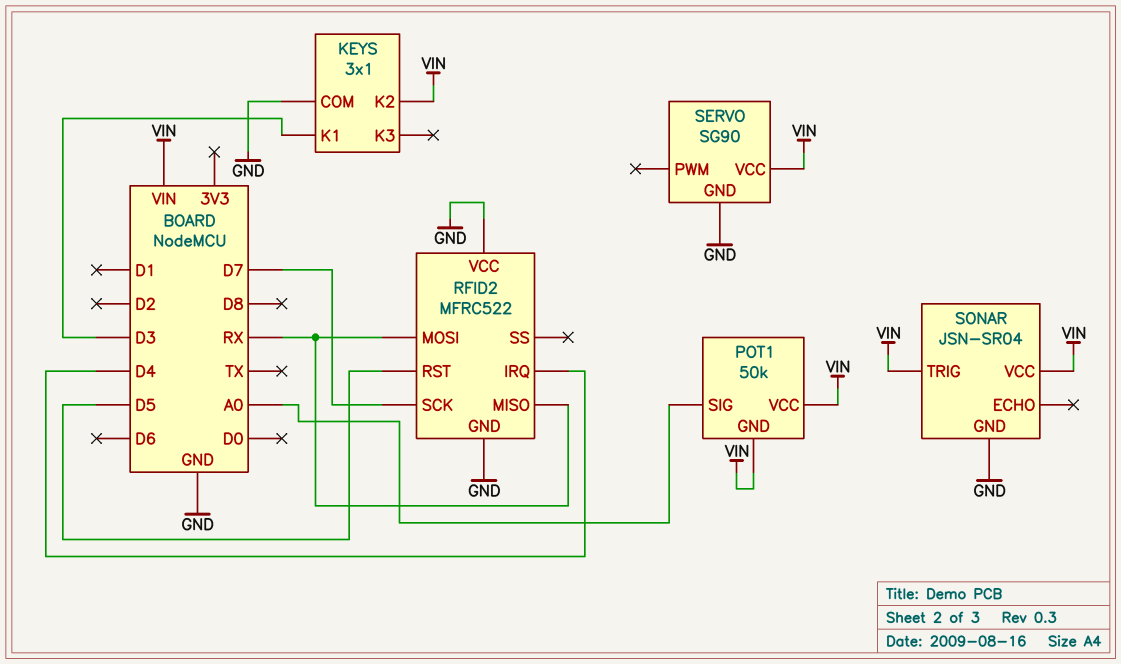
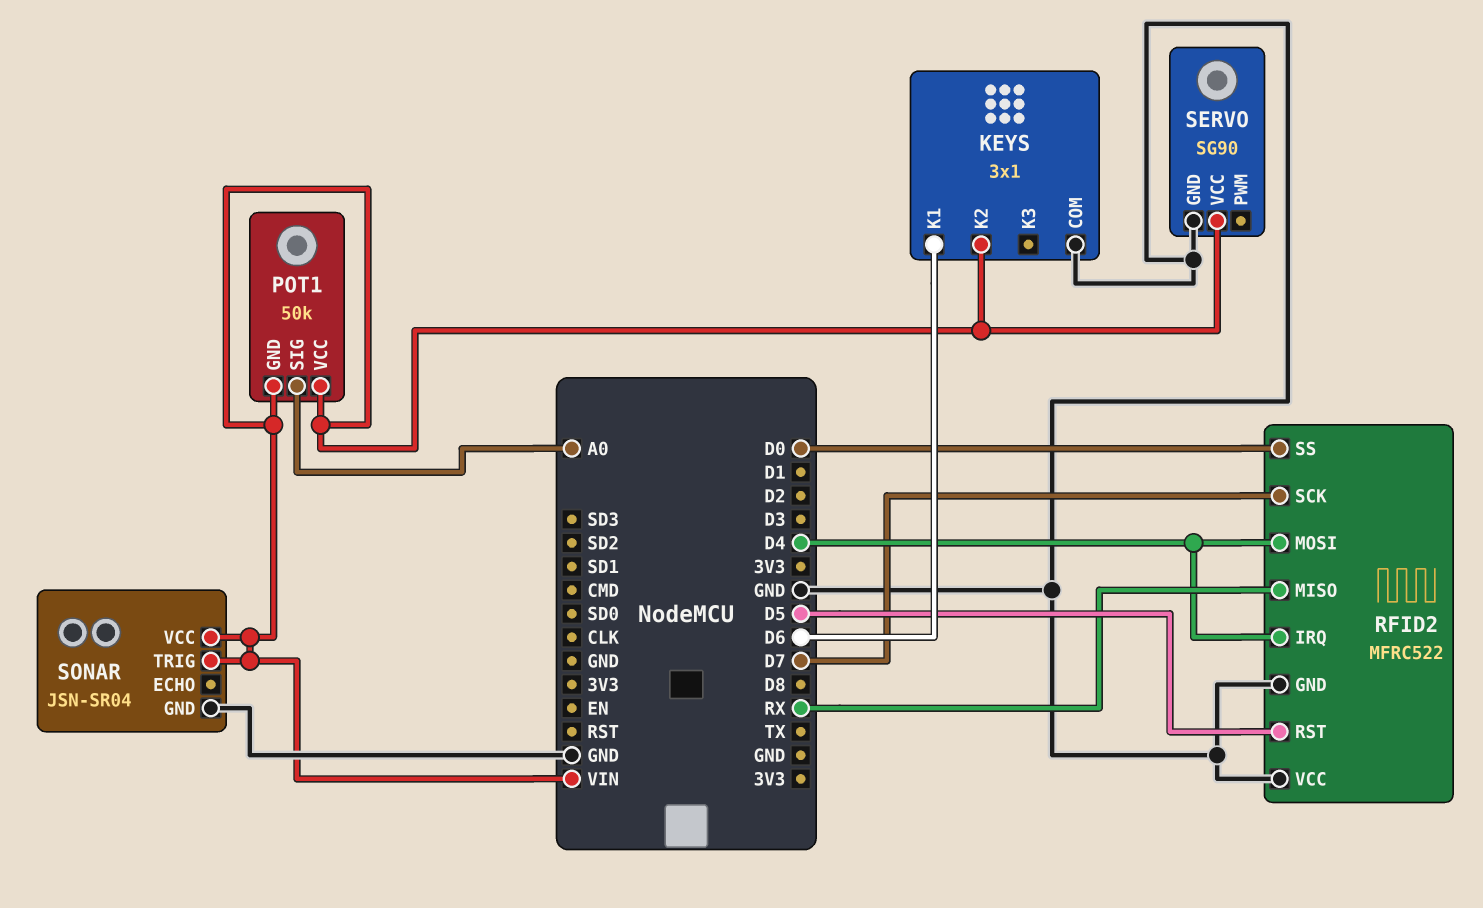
KEYS pin K1: D3 -> D6
RFID2 pin MOSI: RX -> D4
RFID2 pin SS: none -> D0

